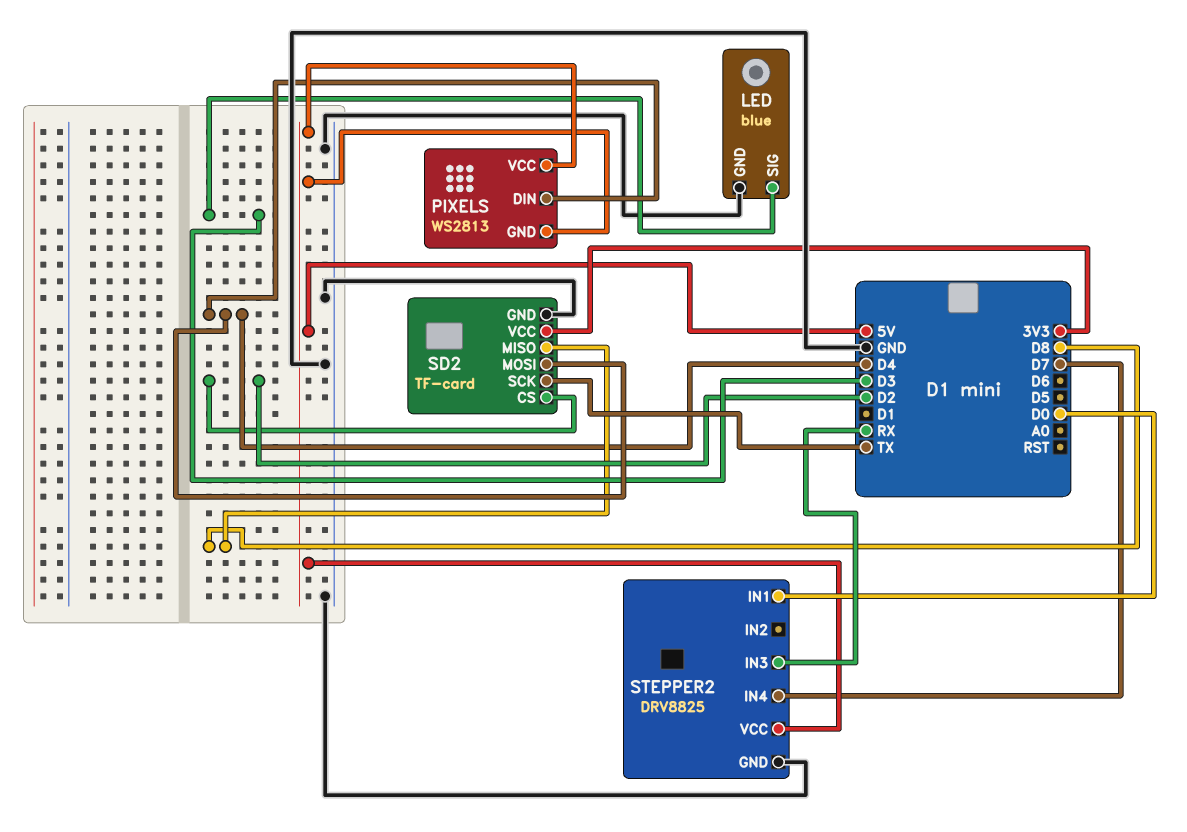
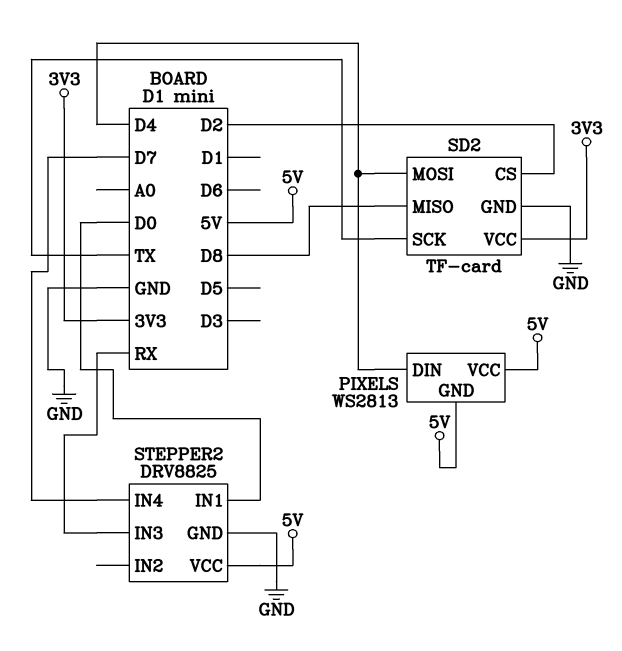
LED: blue -> none
LED pin GND: GND -> none
LED pin SIG: D3 -> none

